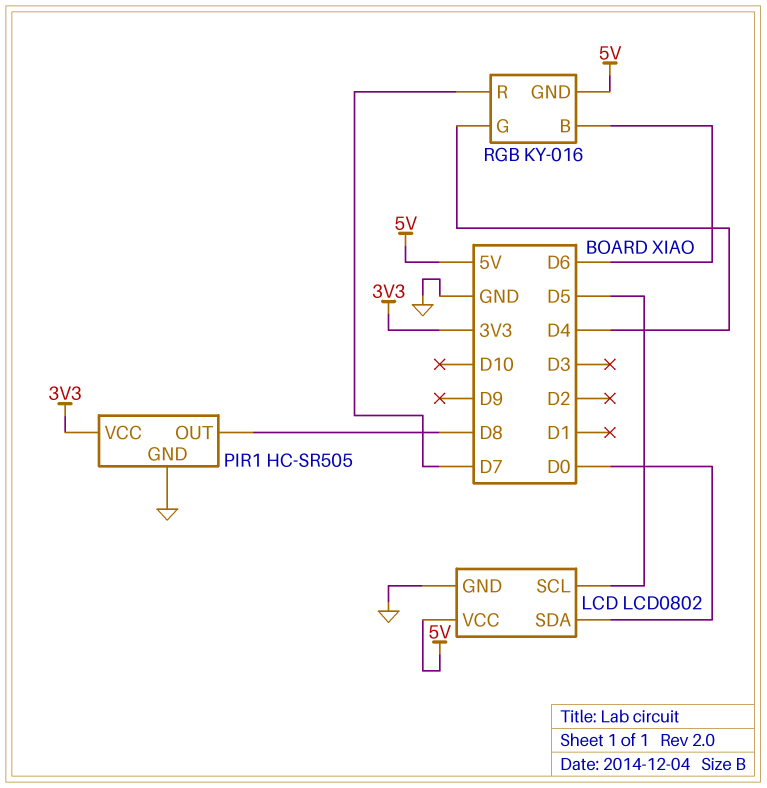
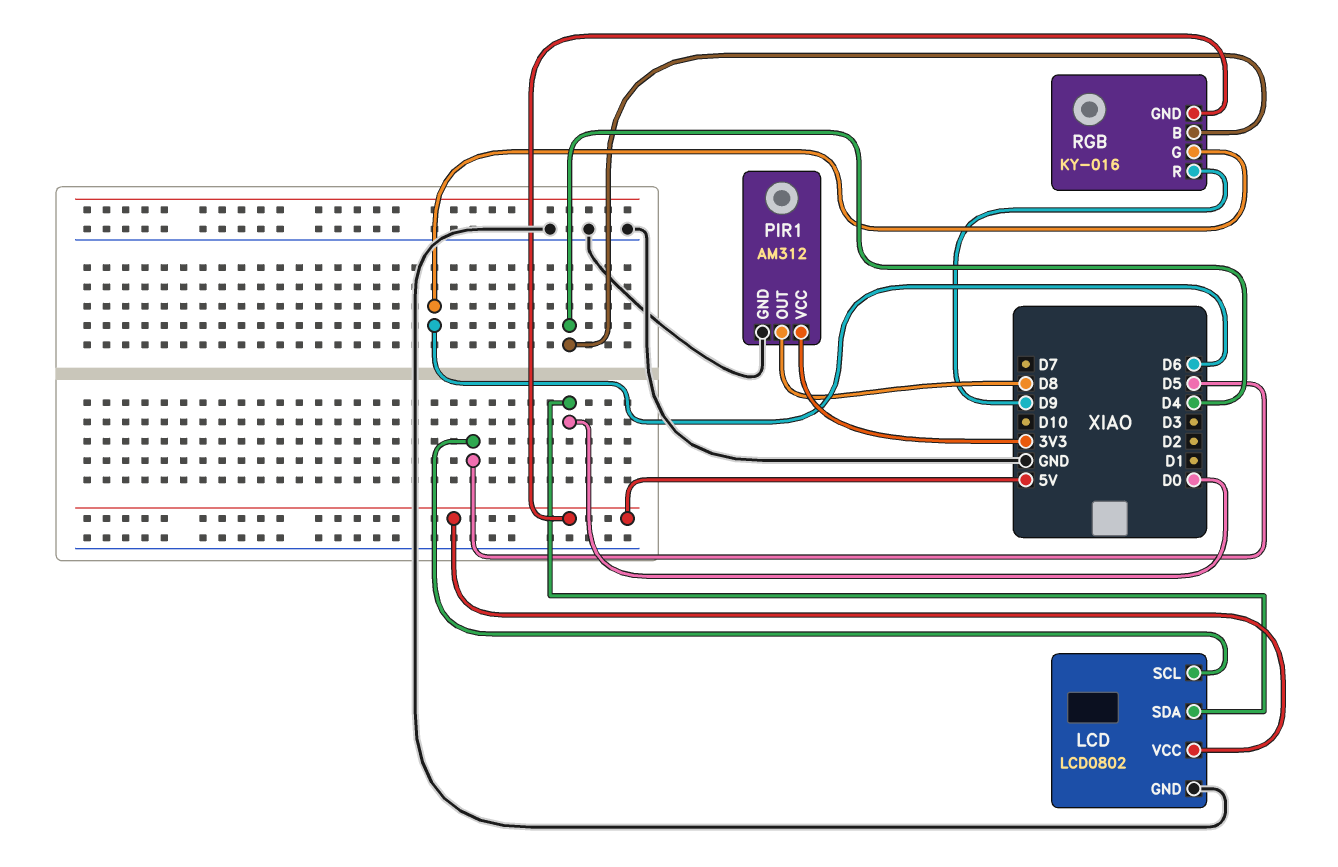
PIR1: HC-SR505 -> AM312
RGB pin B: D6 -> D4
RGB pin G: D4 -> D6
RGB pin R: D7 -> D9

